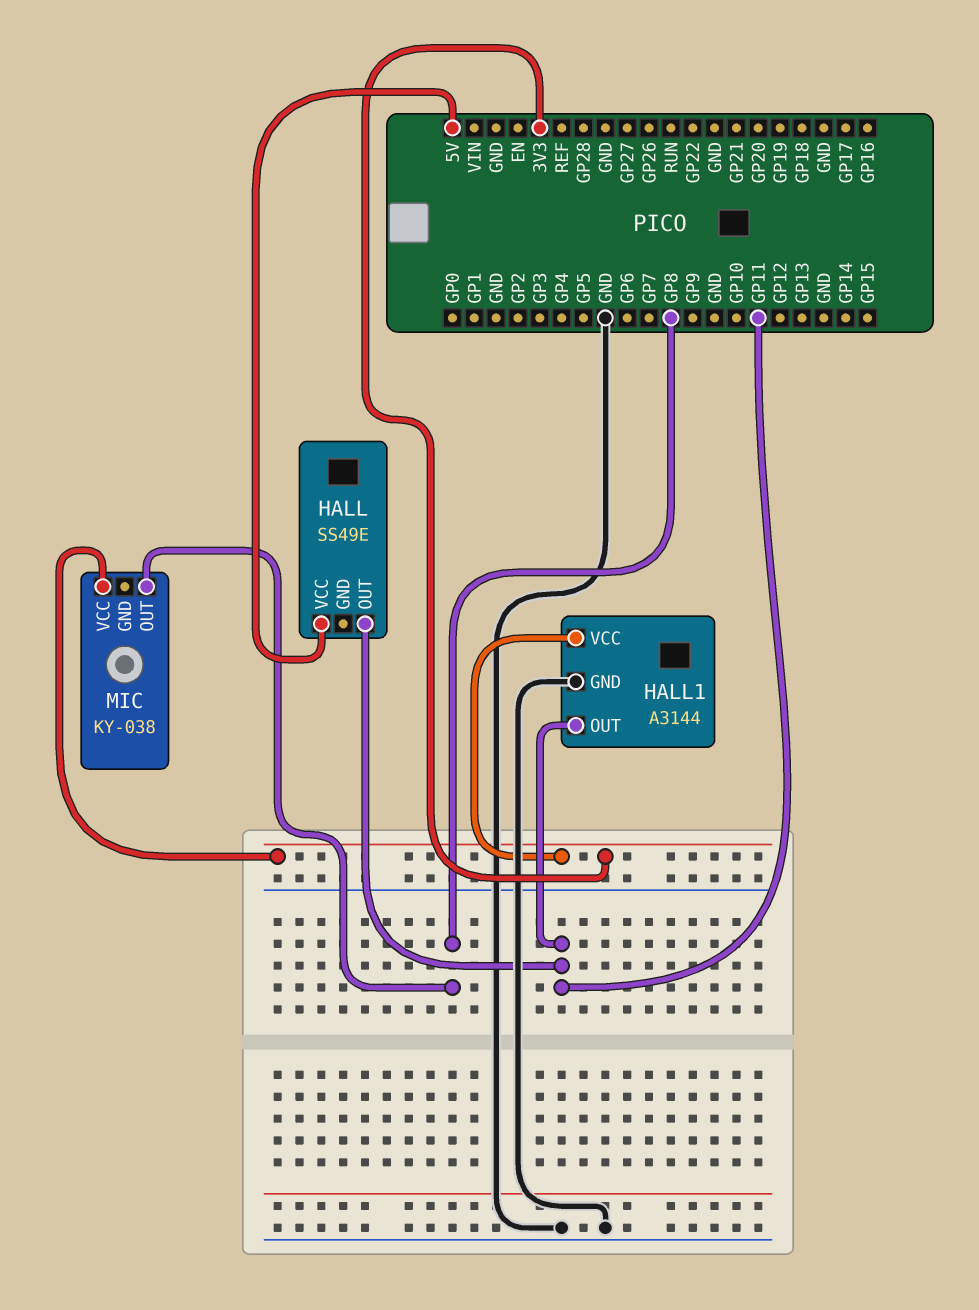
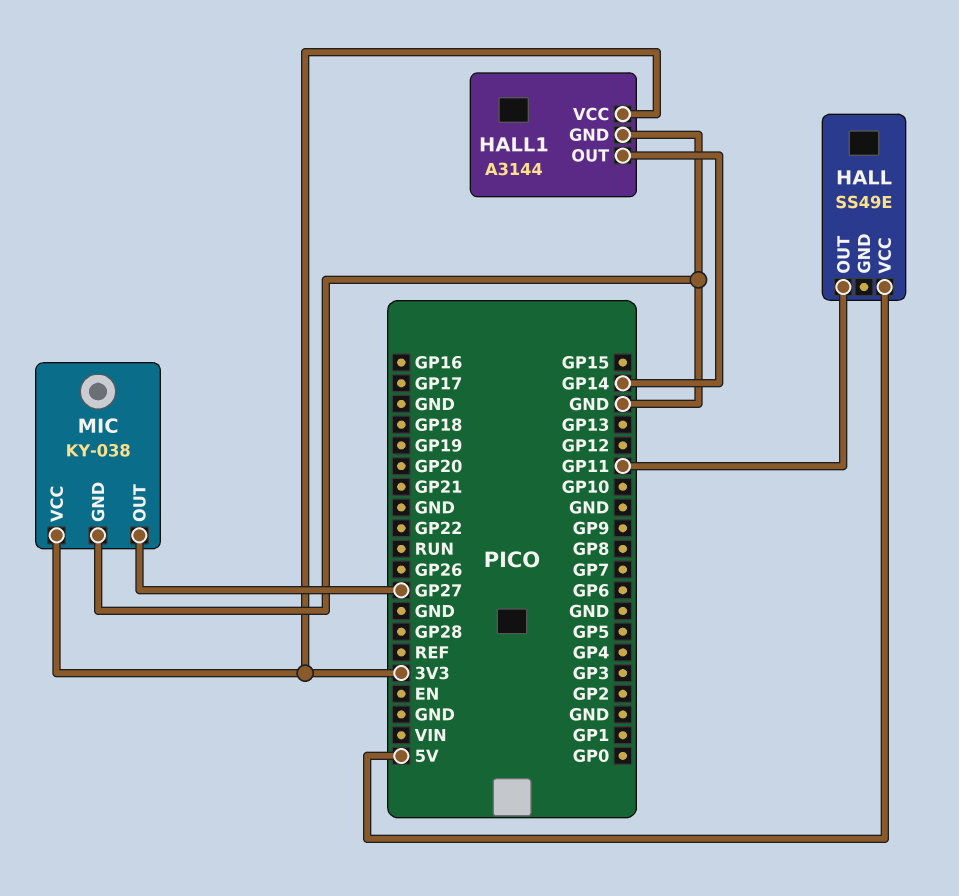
HALL1 pin OUT: GP11 -> GP14
MIC pin GND: none -> GND
MIC pin OUT: GP8 -> GP27

